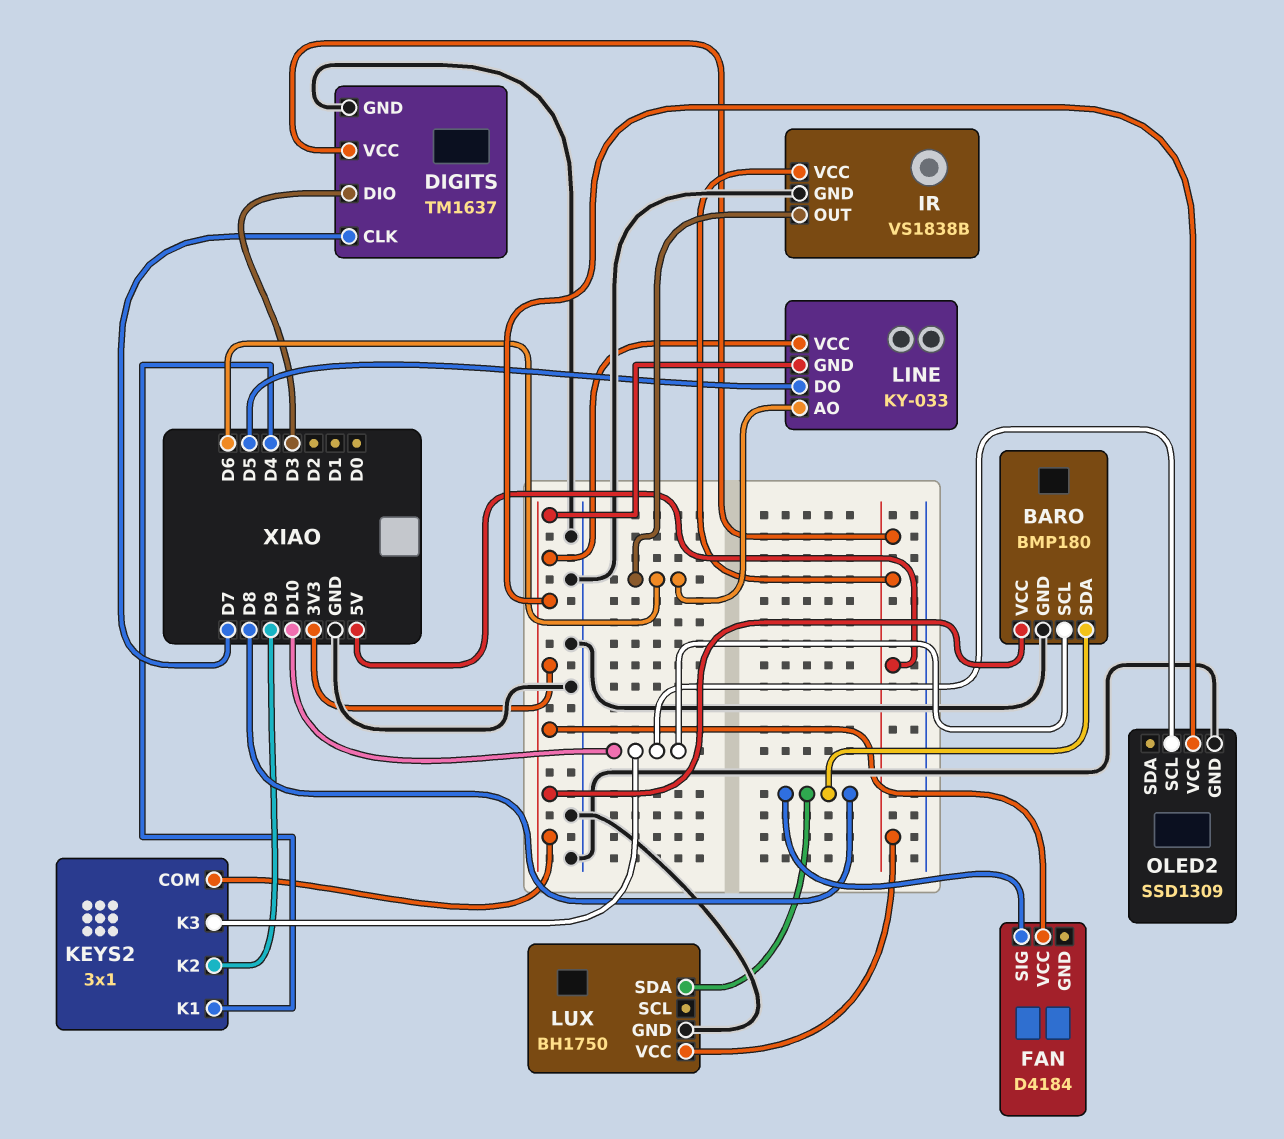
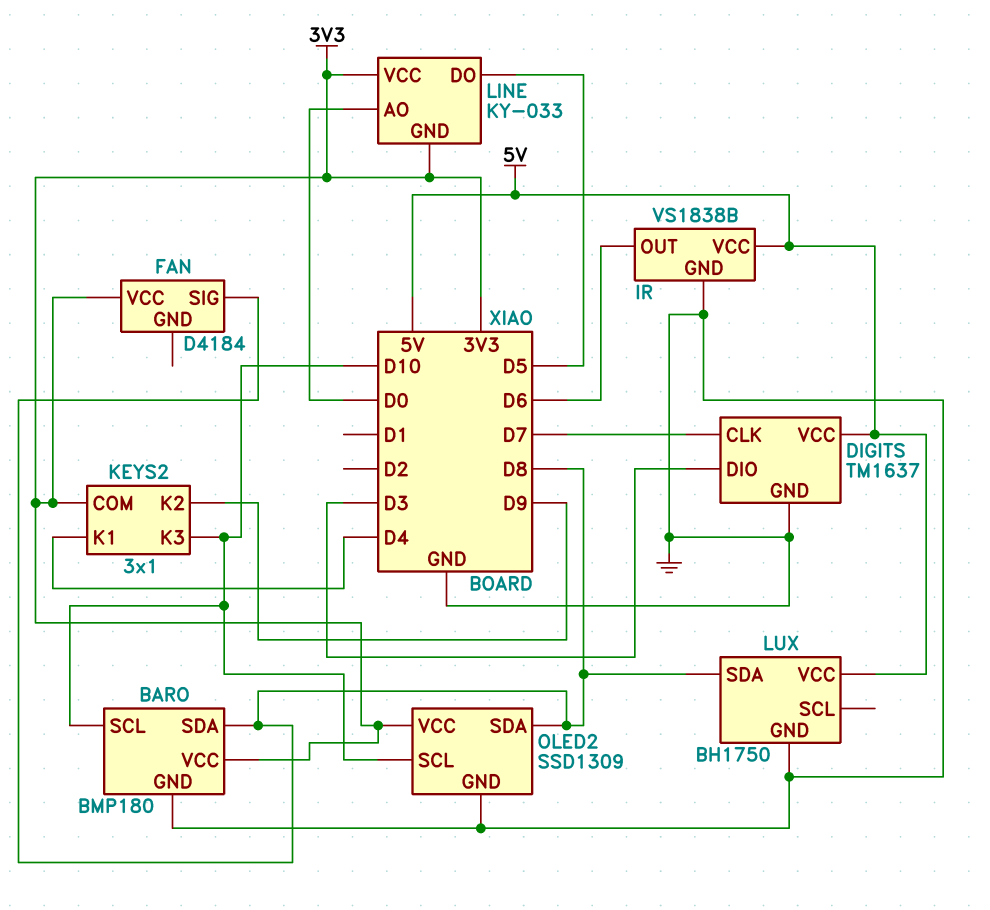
LINE pin AO: D6 -> D0
OLED2 pin SDA: none -> D8

